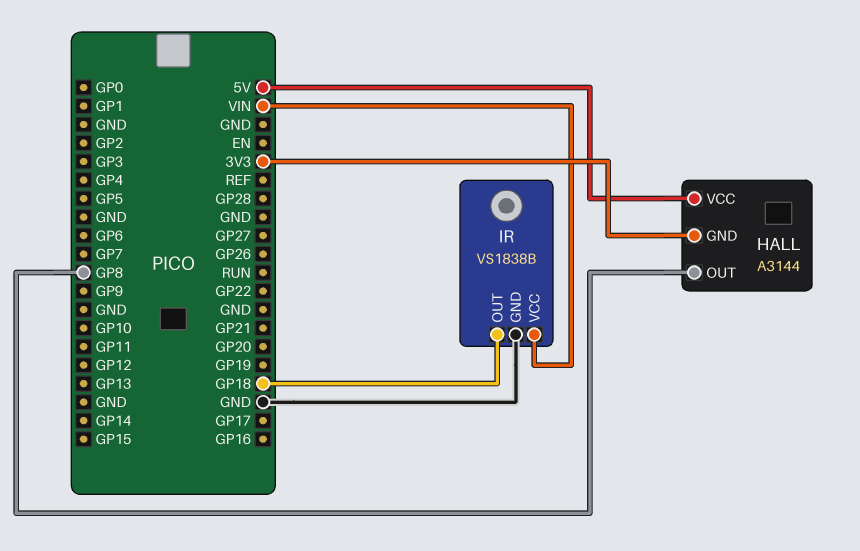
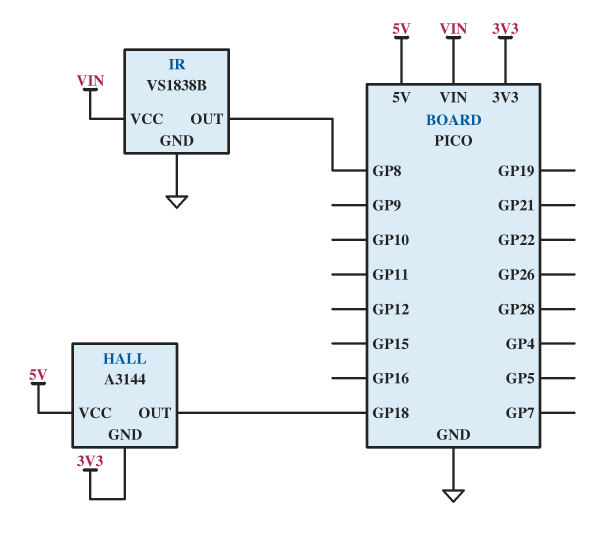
HALL pin OUT: GP8 -> GP18
IR pin OUT: GP18 -> GP8

